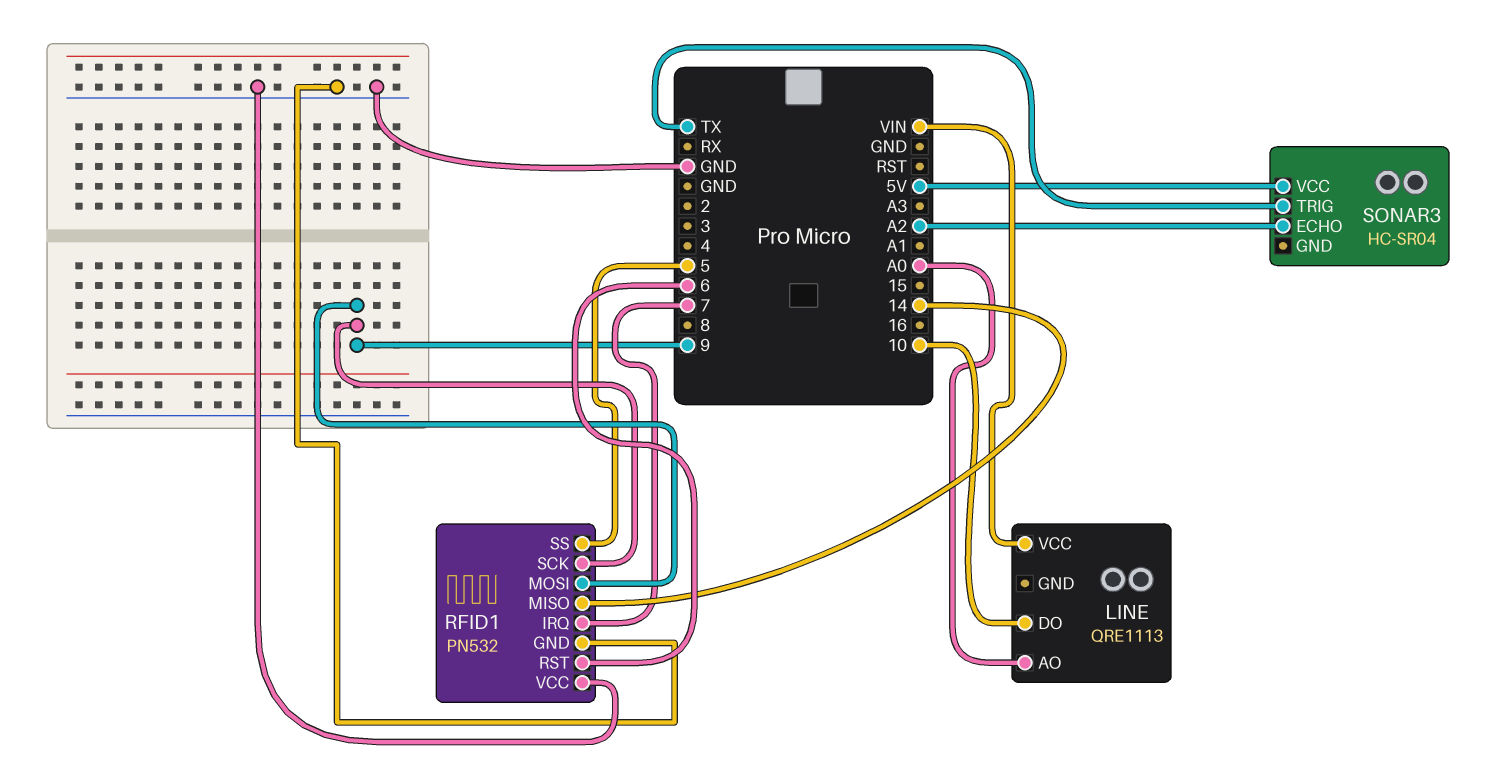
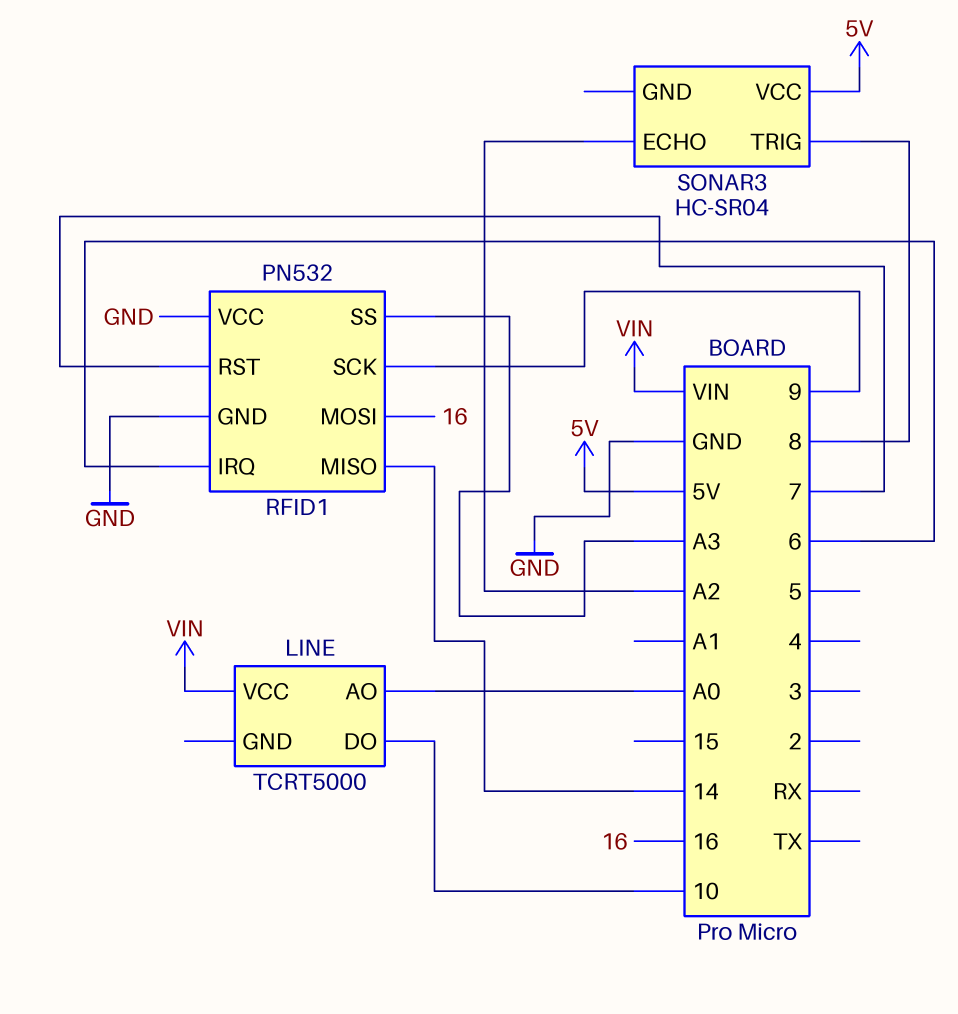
LINE: QRE1113 -> TCRT5000
RFID1 pin IRQ: 7 -> 6
RFID1 pin MOSI: 9 -> 16
RFID1 pin RST: 6 -> 7
RFID1 pin SS: 5 -> A3
SONAR3 pin TRIG: TX -> 8

